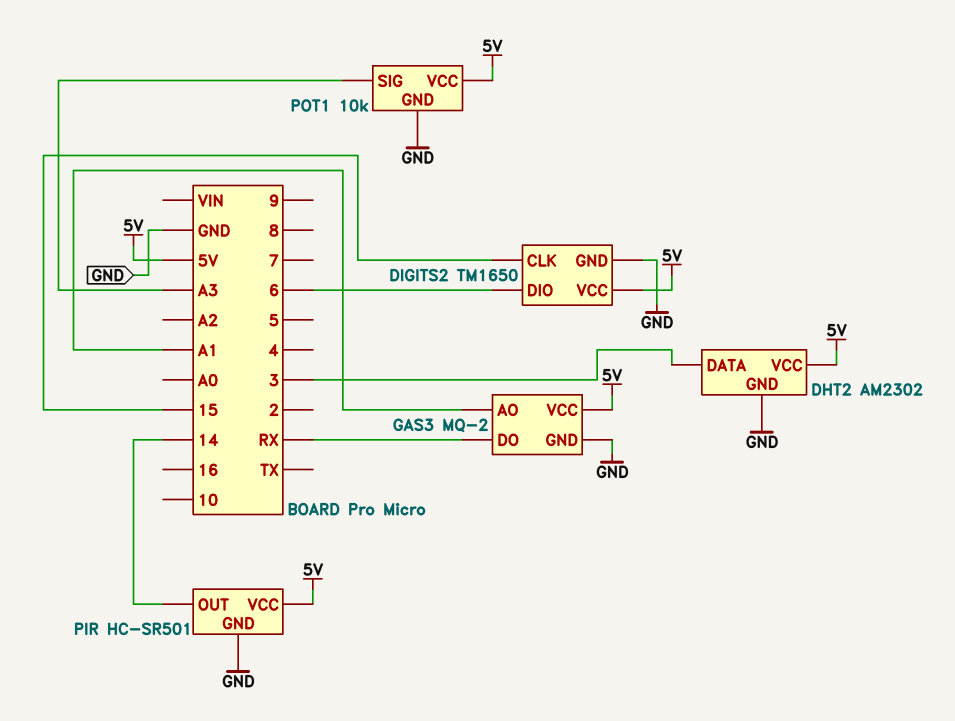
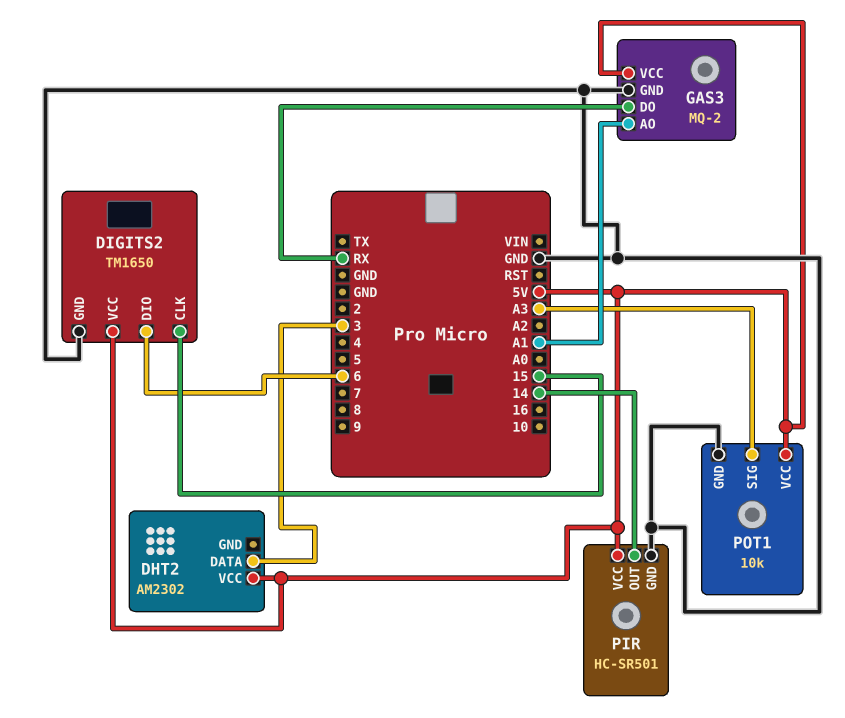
DHT2 pin GND: GND -> none

